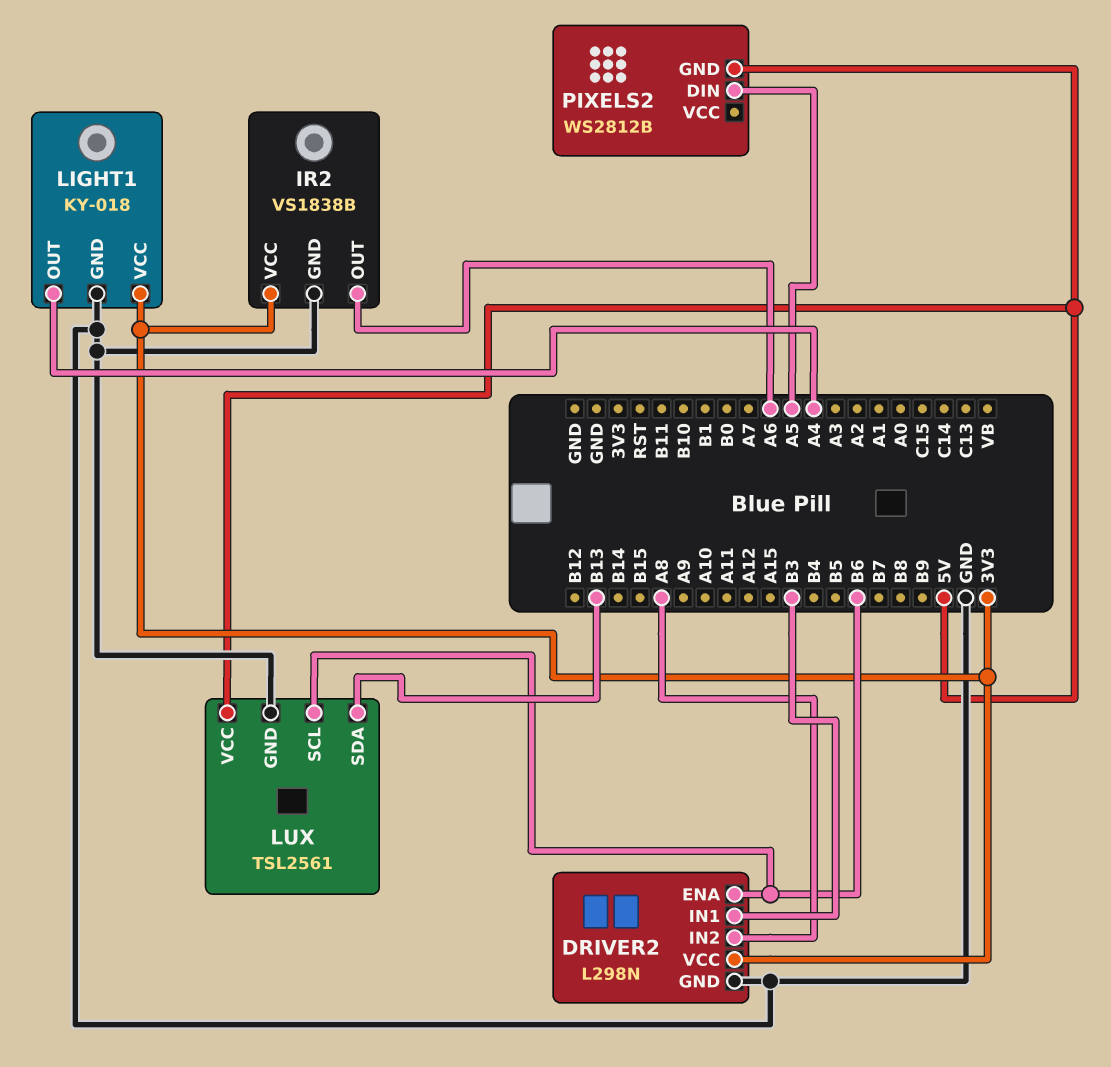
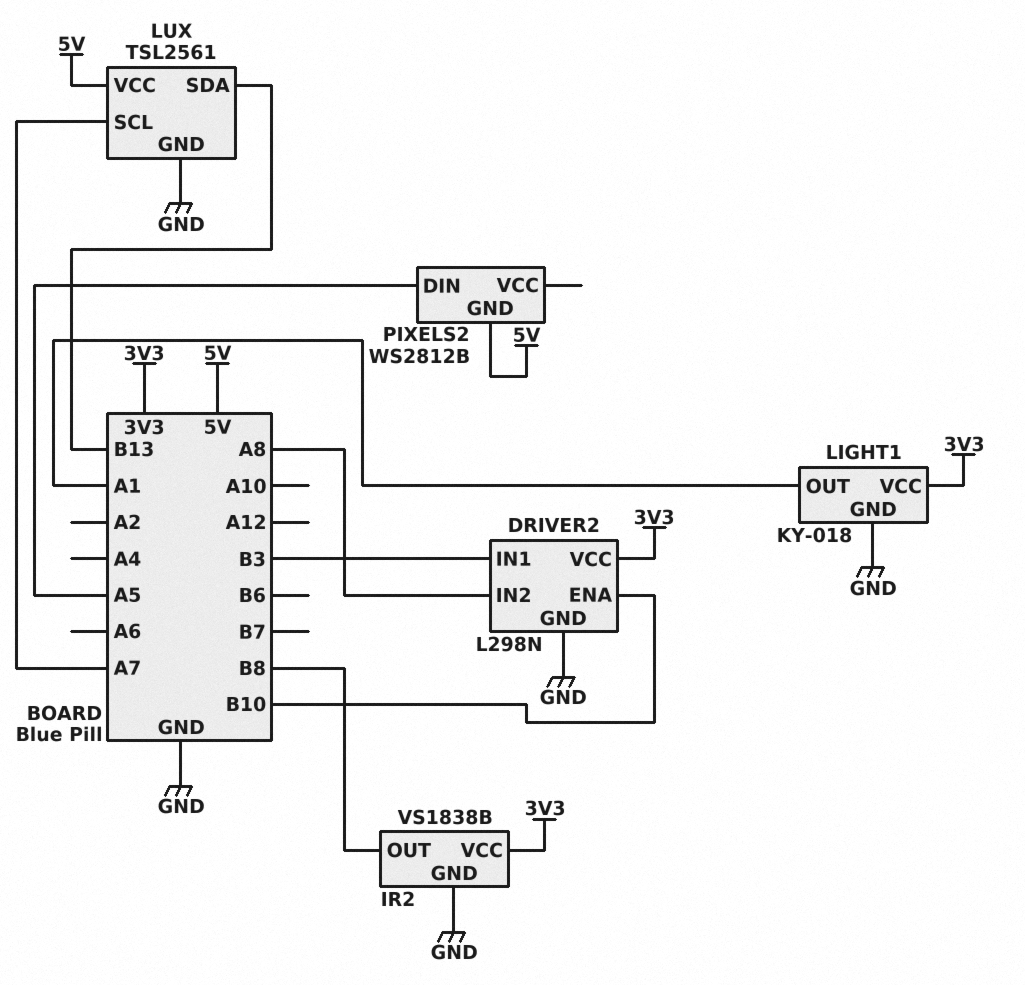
DRIVER2 pin ENA: B6 -> B10
IR2 pin OUT: A6 -> B8
LIGHT1 pin OUT: A4 -> A1
LUX pin SCL: B6 -> A7

